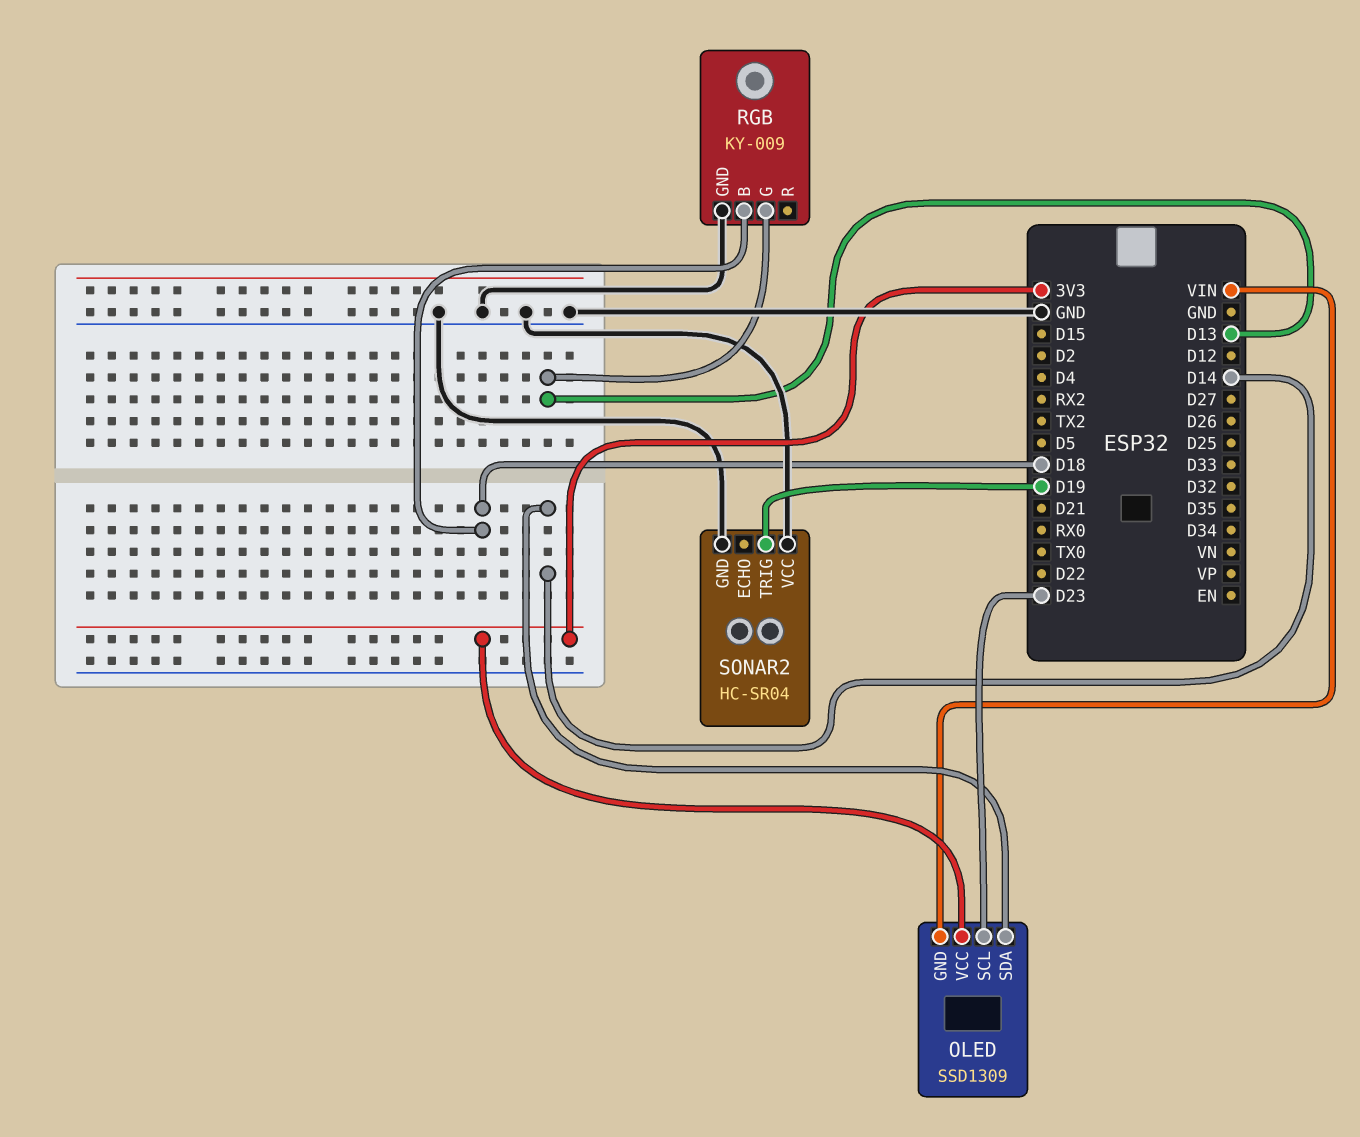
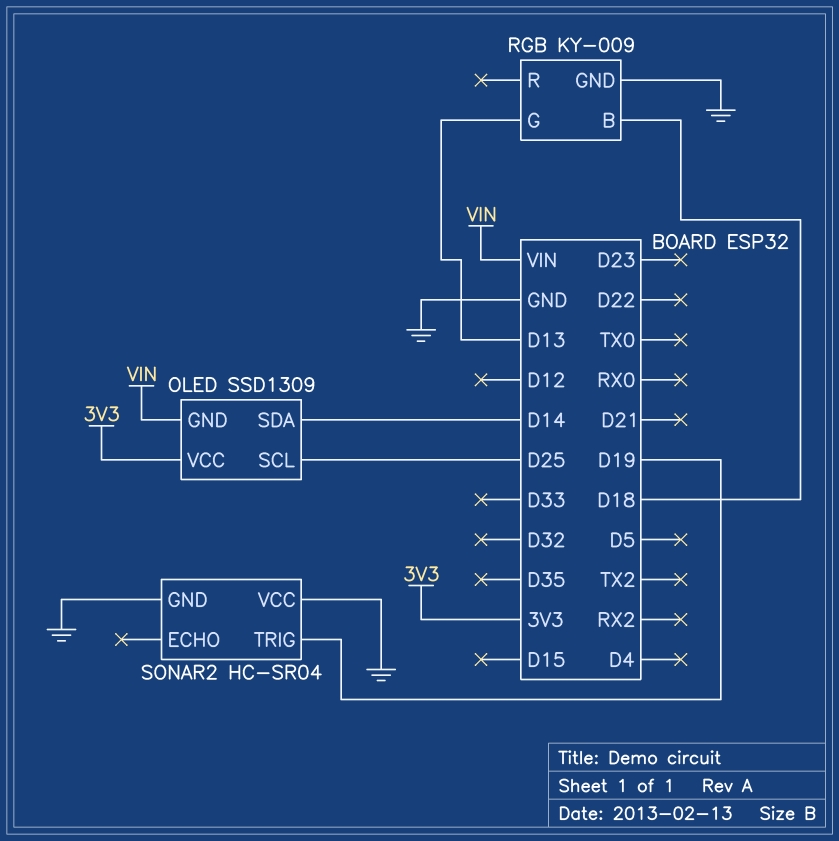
OLED pin SCL: D23 -> D25

